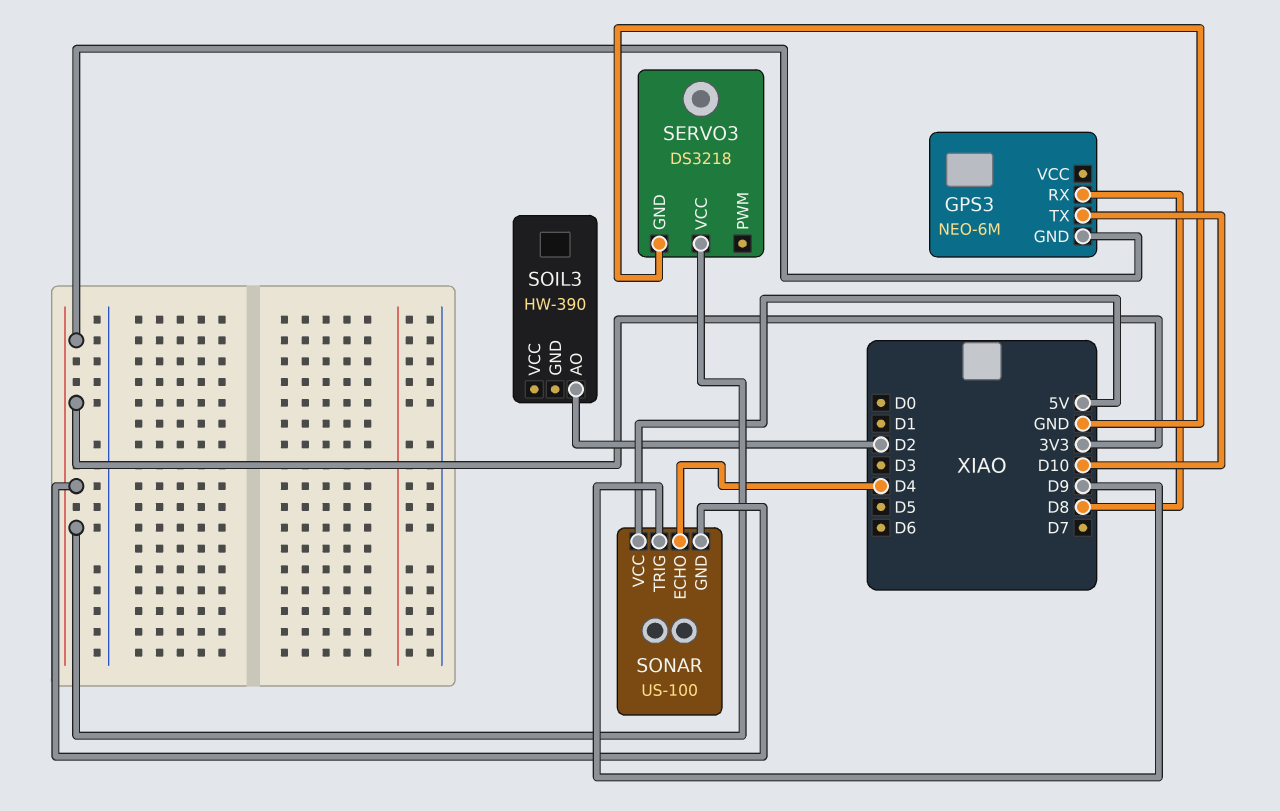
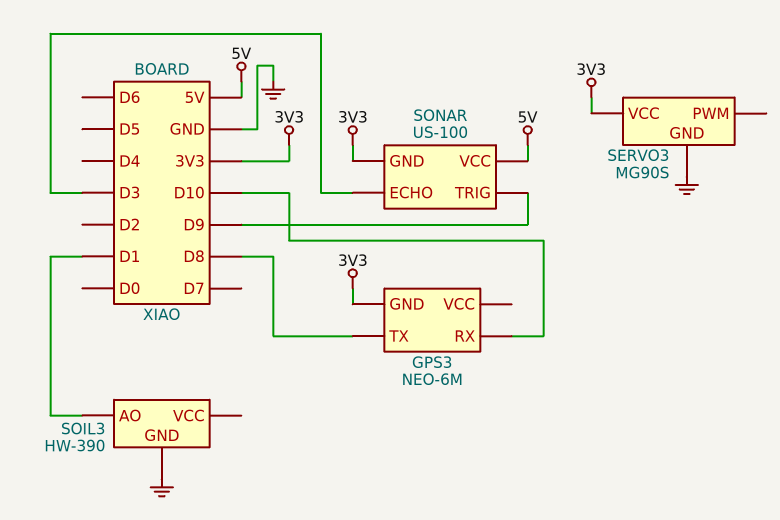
GPS3 pin RX: D8 -> D10
GPS3 pin TX: D10 -> D8
SERVO3: DS3218 -> MG90S
SOIL3 pin AO: D2 -> D1
SOIL3 pin GND: none -> GND
SONAR pin ECHO: D4 -> D3

